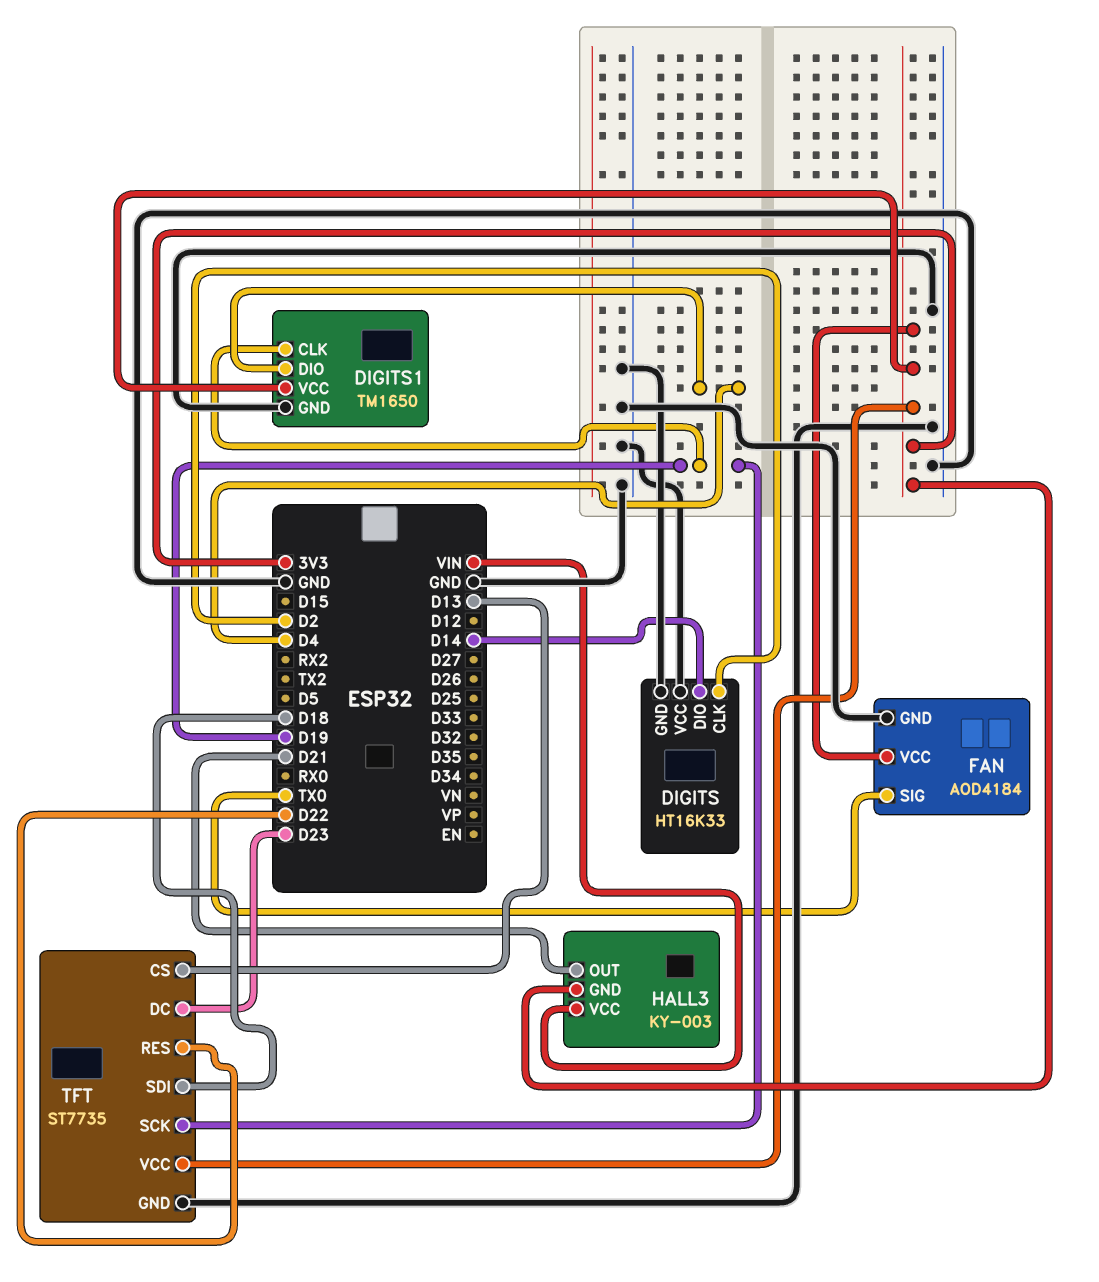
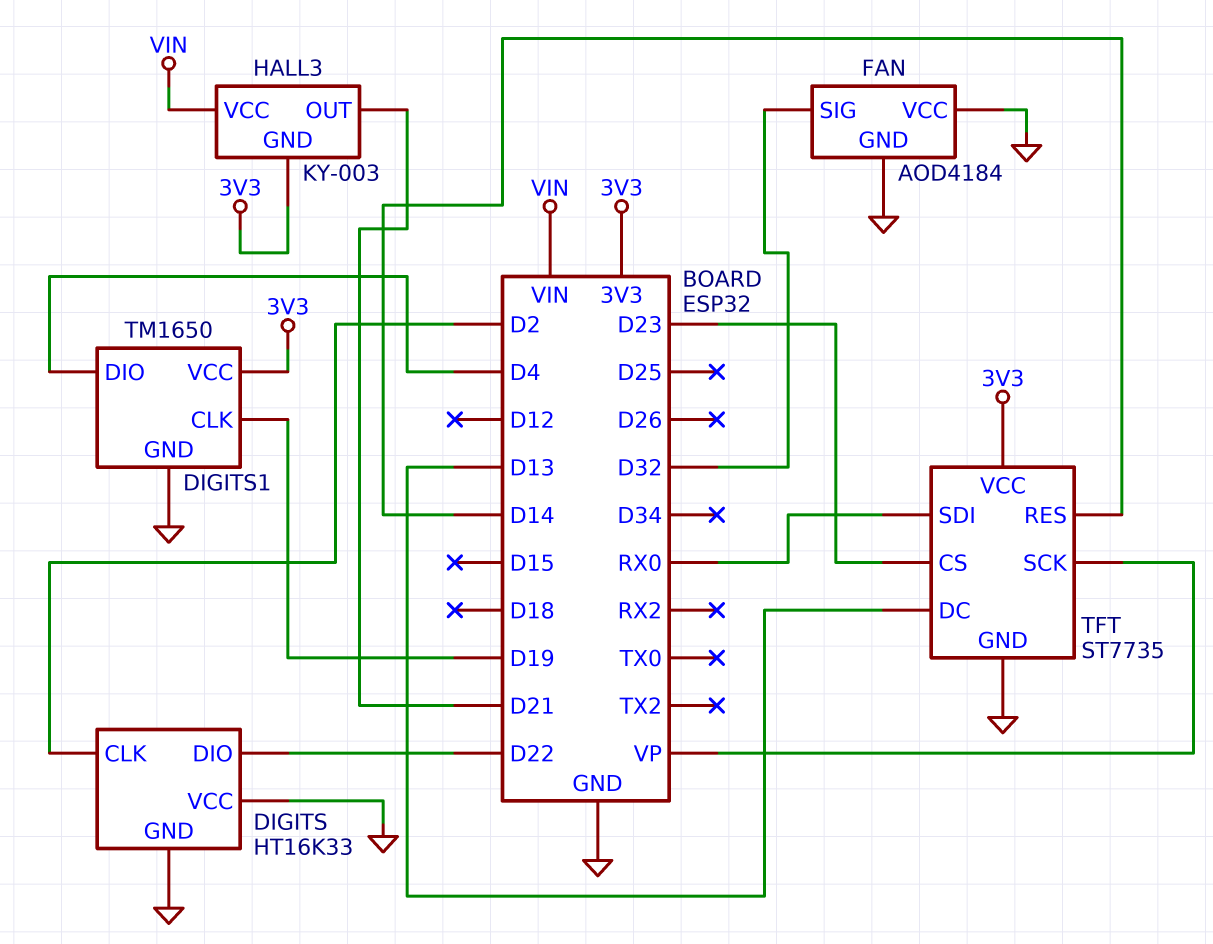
DIGITS pin DIO: D14 -> D22
FAN pin SIG: TX0 -> D32
FAN pin VCC: 3V3 -> GND
TFT pin CS: D13 -> D23
TFT pin DC: D23 -> D13
TFT pin RES: D22 -> D14
TFT pin SCK: D19 -> VP
TFT pin SDI: D18 -> RX0

